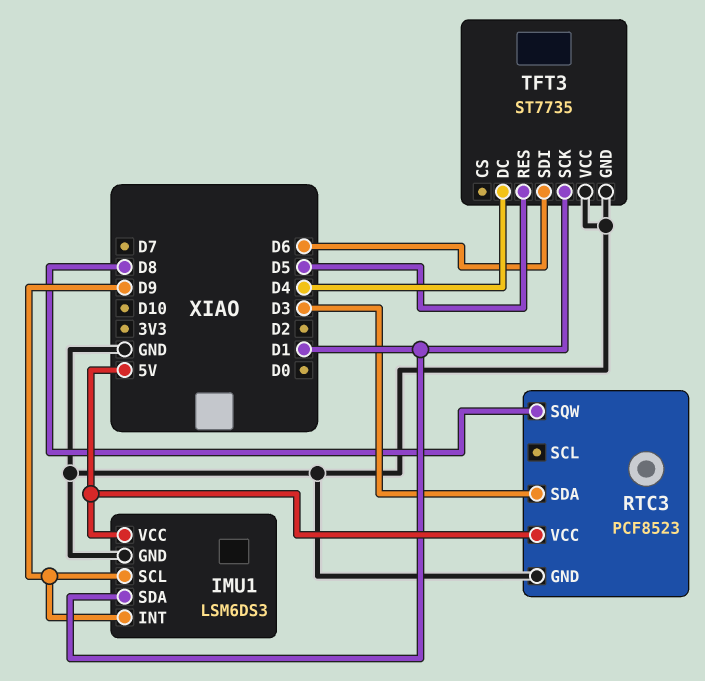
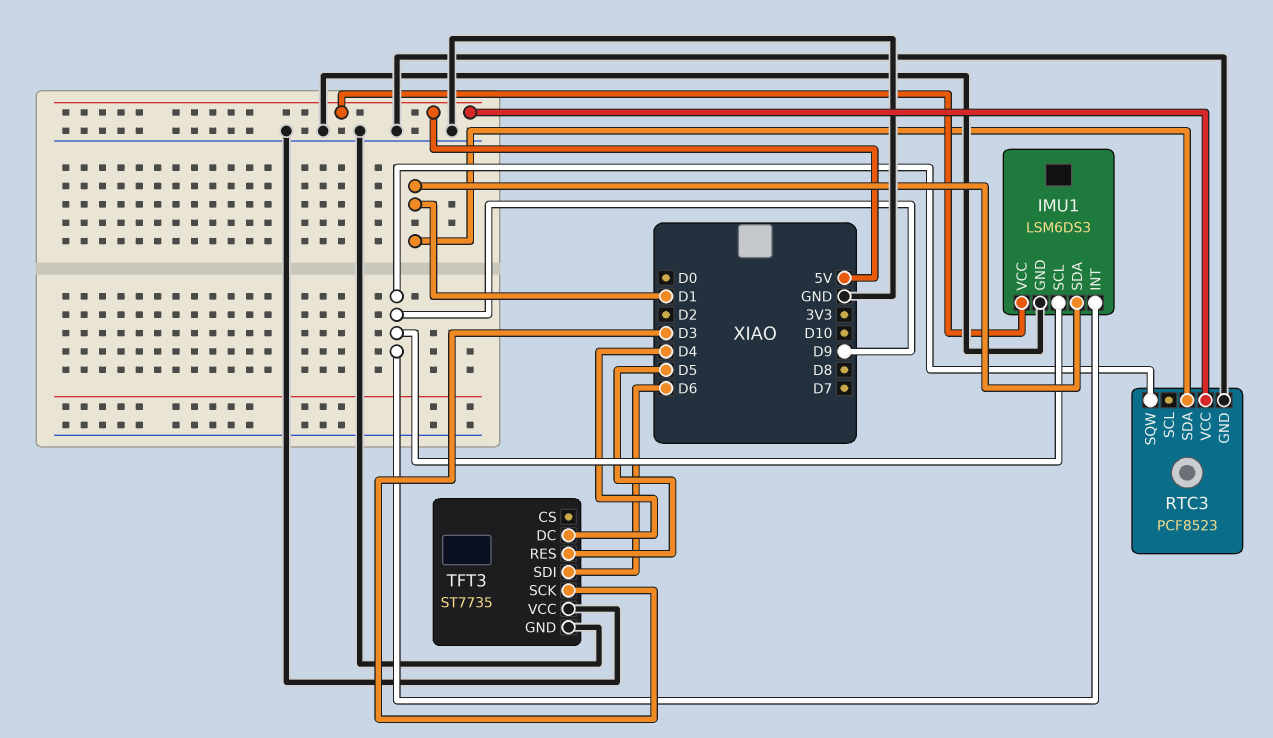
RTC3 pin SDA: D3 -> D1
RTC3 pin SQW: D8 -> D9
TFT3 pin SCK: D1 -> D3

